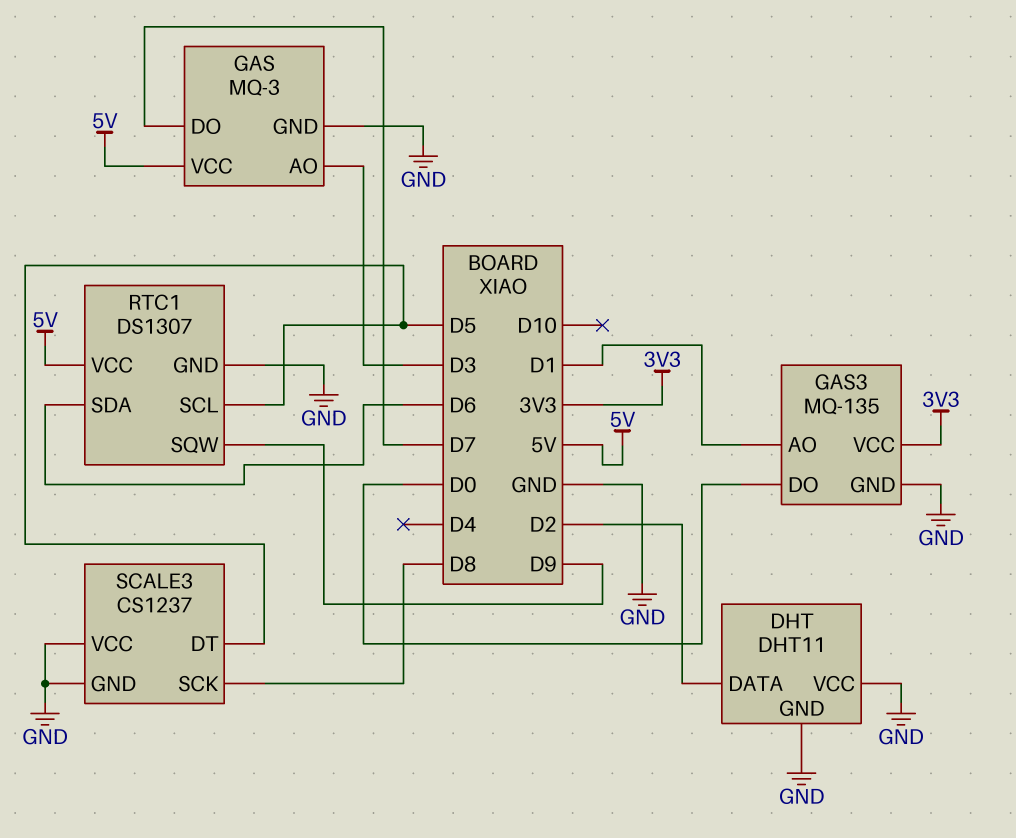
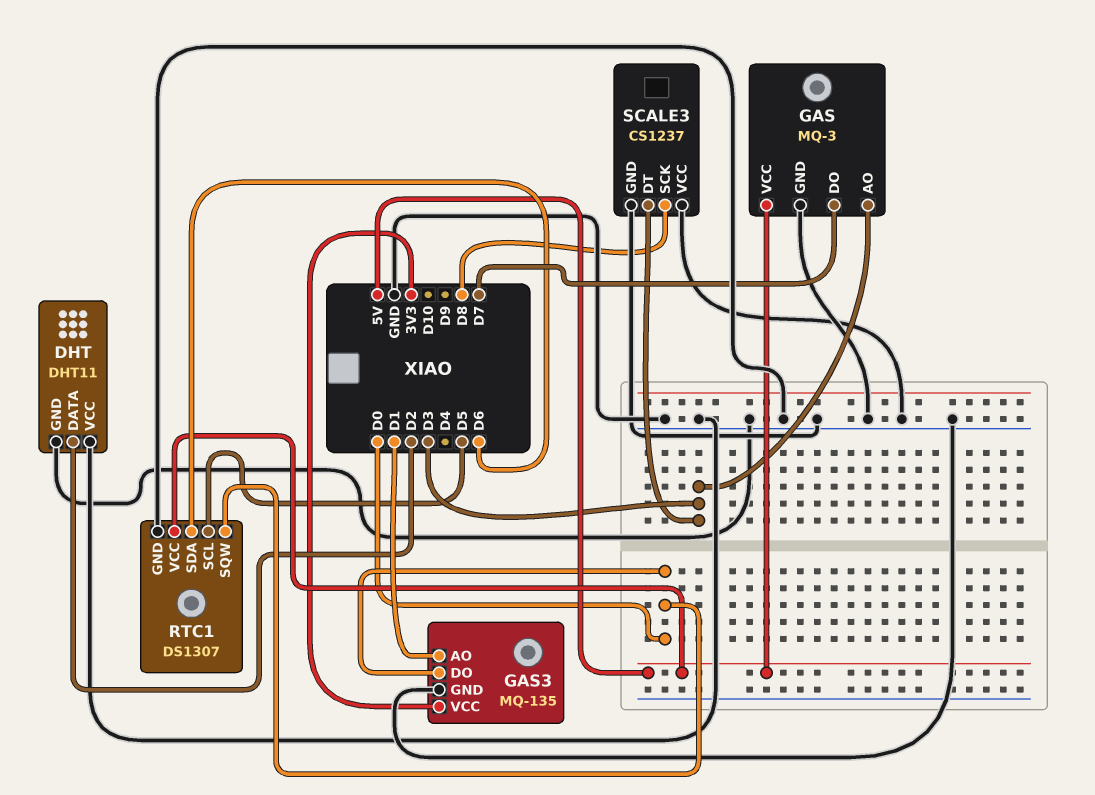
RTC1 pin SQW: D9 -> D0
SCALE3 pin DT: D5 -> D3

